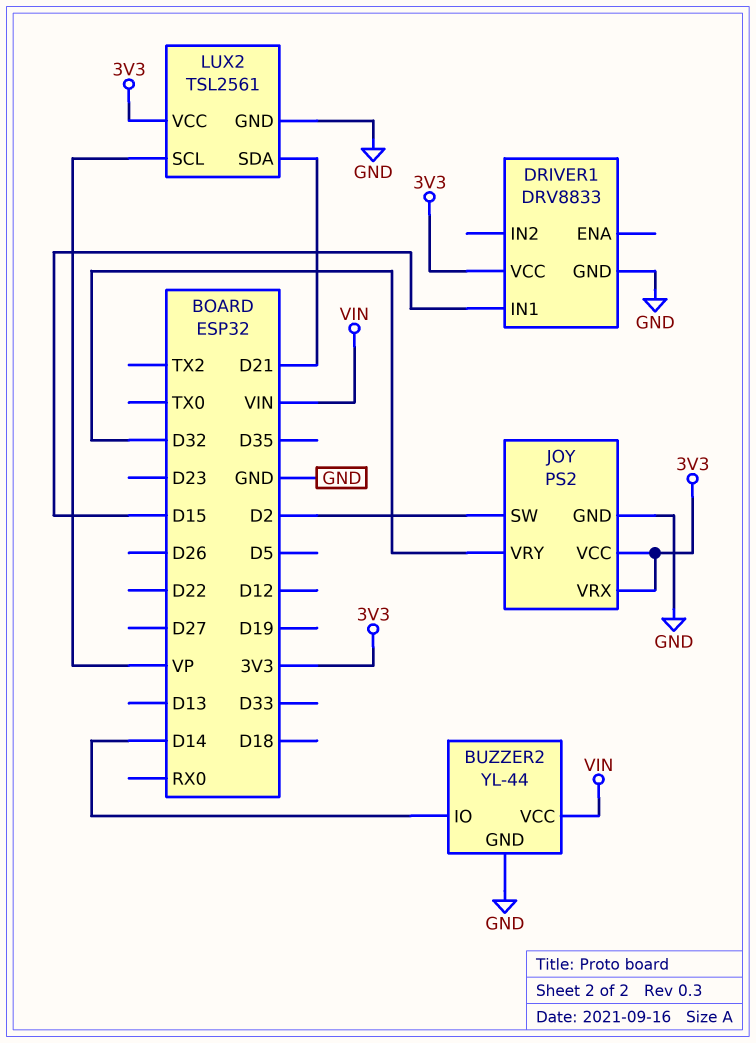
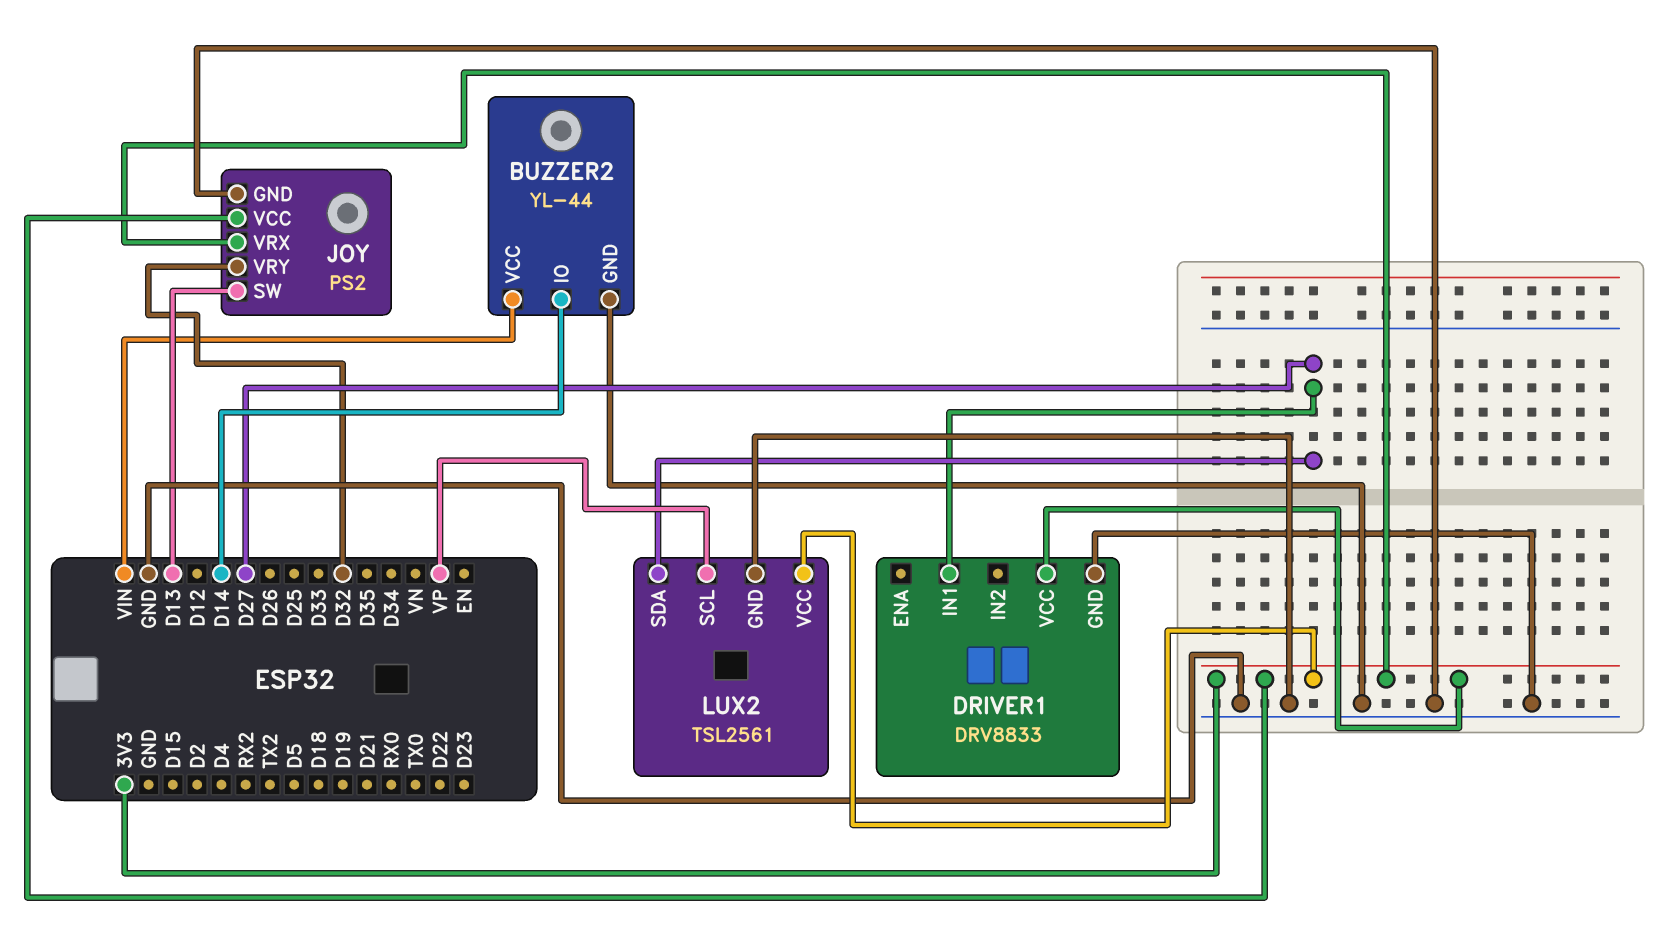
DRIVER1 pin IN1: D15 -> D27
JOY pin SW: D2 -> D13
LUX2 pin SDA: D21 -> D27

